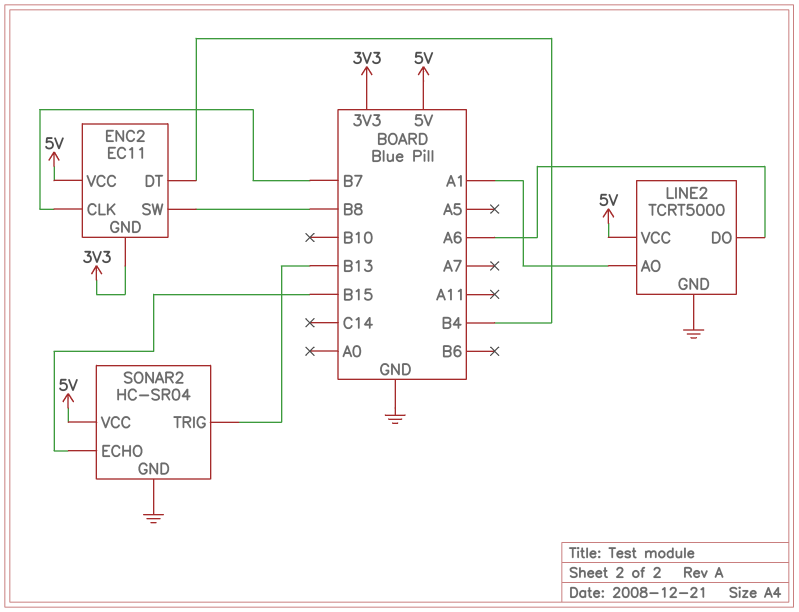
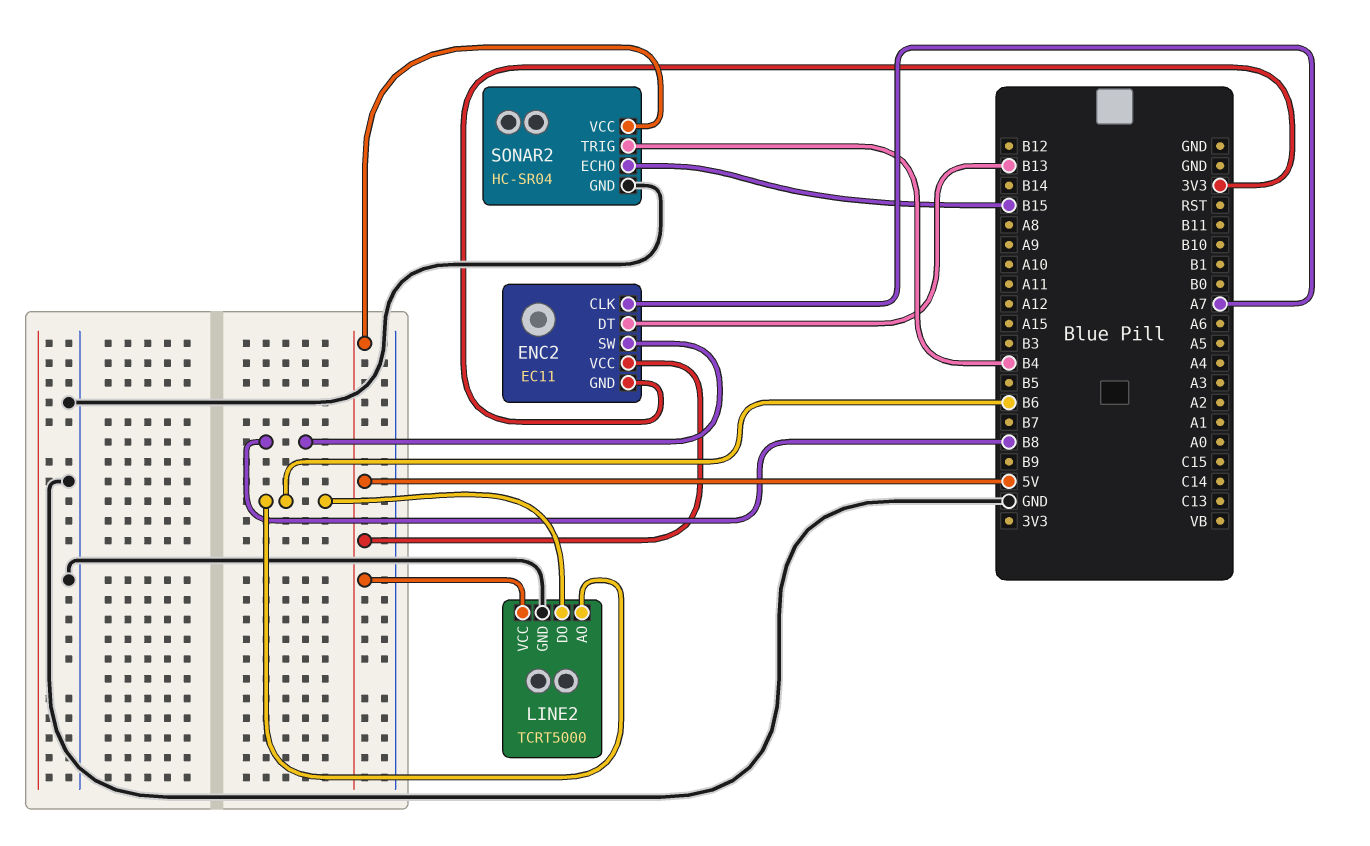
ENC2 pin CLK: B7 -> A7
ENC2 pin DT: B4 -> B13
LINE2 pin AO: A1 -> B6
LINE2 pin DO: A6 -> B6
SONAR2 pin TRIG: B13 -> B4

